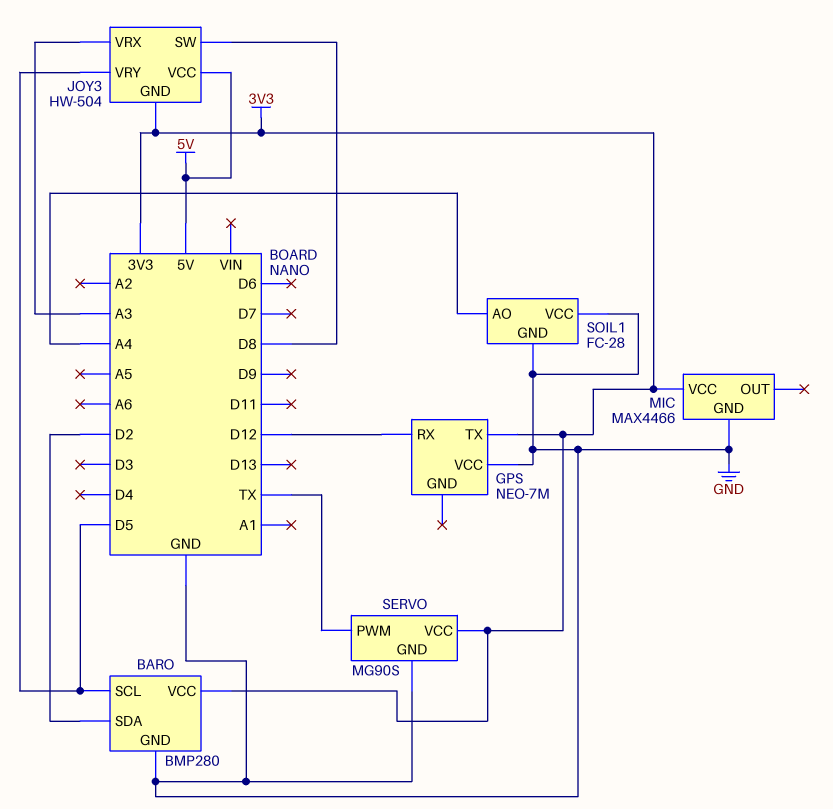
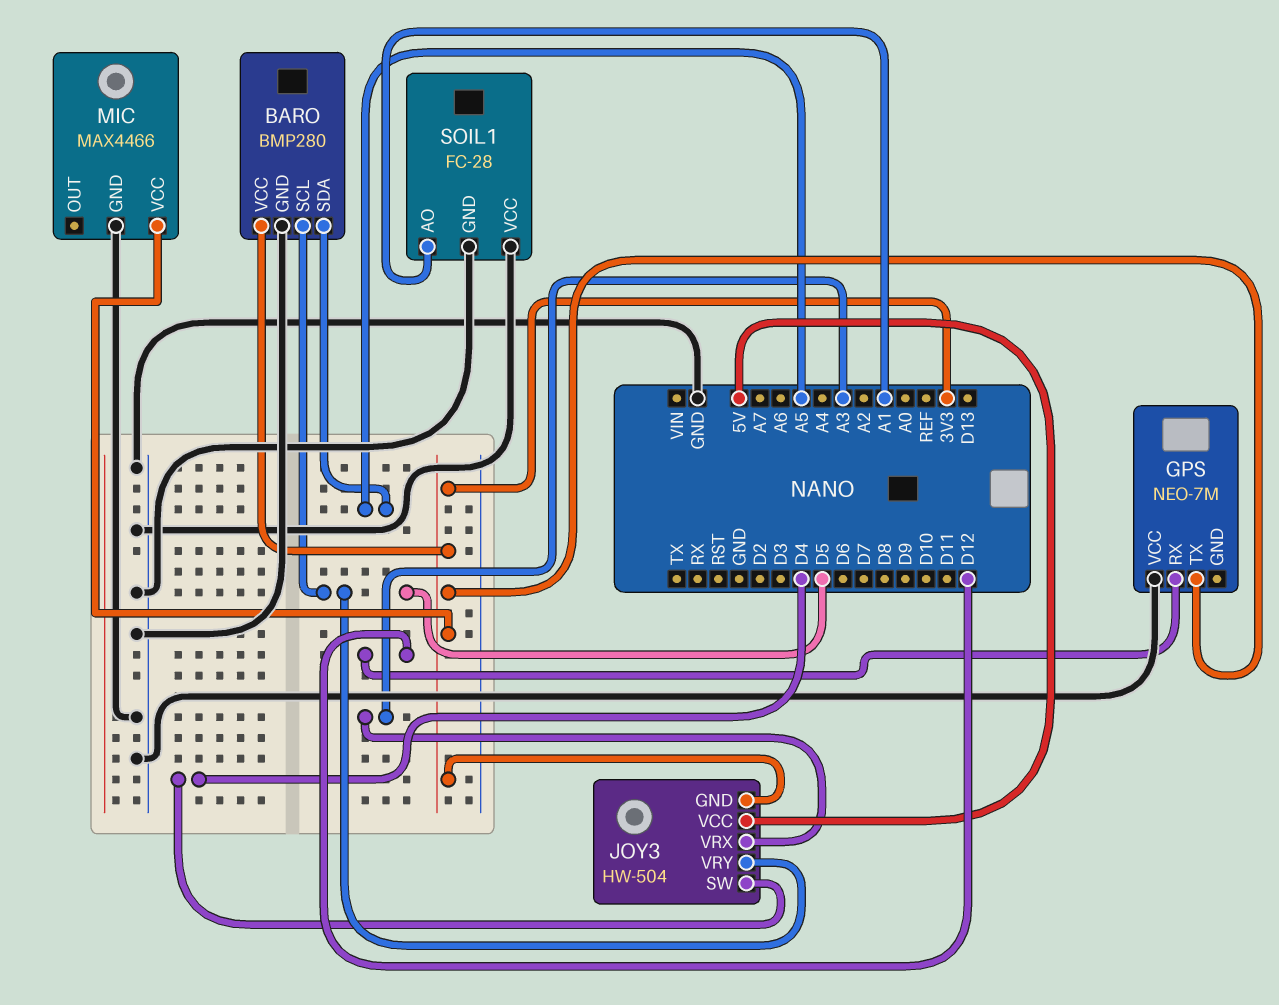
BARO pin SDA: D2 -> A5
JOY3 pin SW: D8 -> D4
SERVO: MG90S -> none
SERVO pin GND: GND -> none
SERVO pin PWM: TX -> none
SERVO pin VCC: 3V3 -> none
SOIL1 pin AO: A4 -> A1

